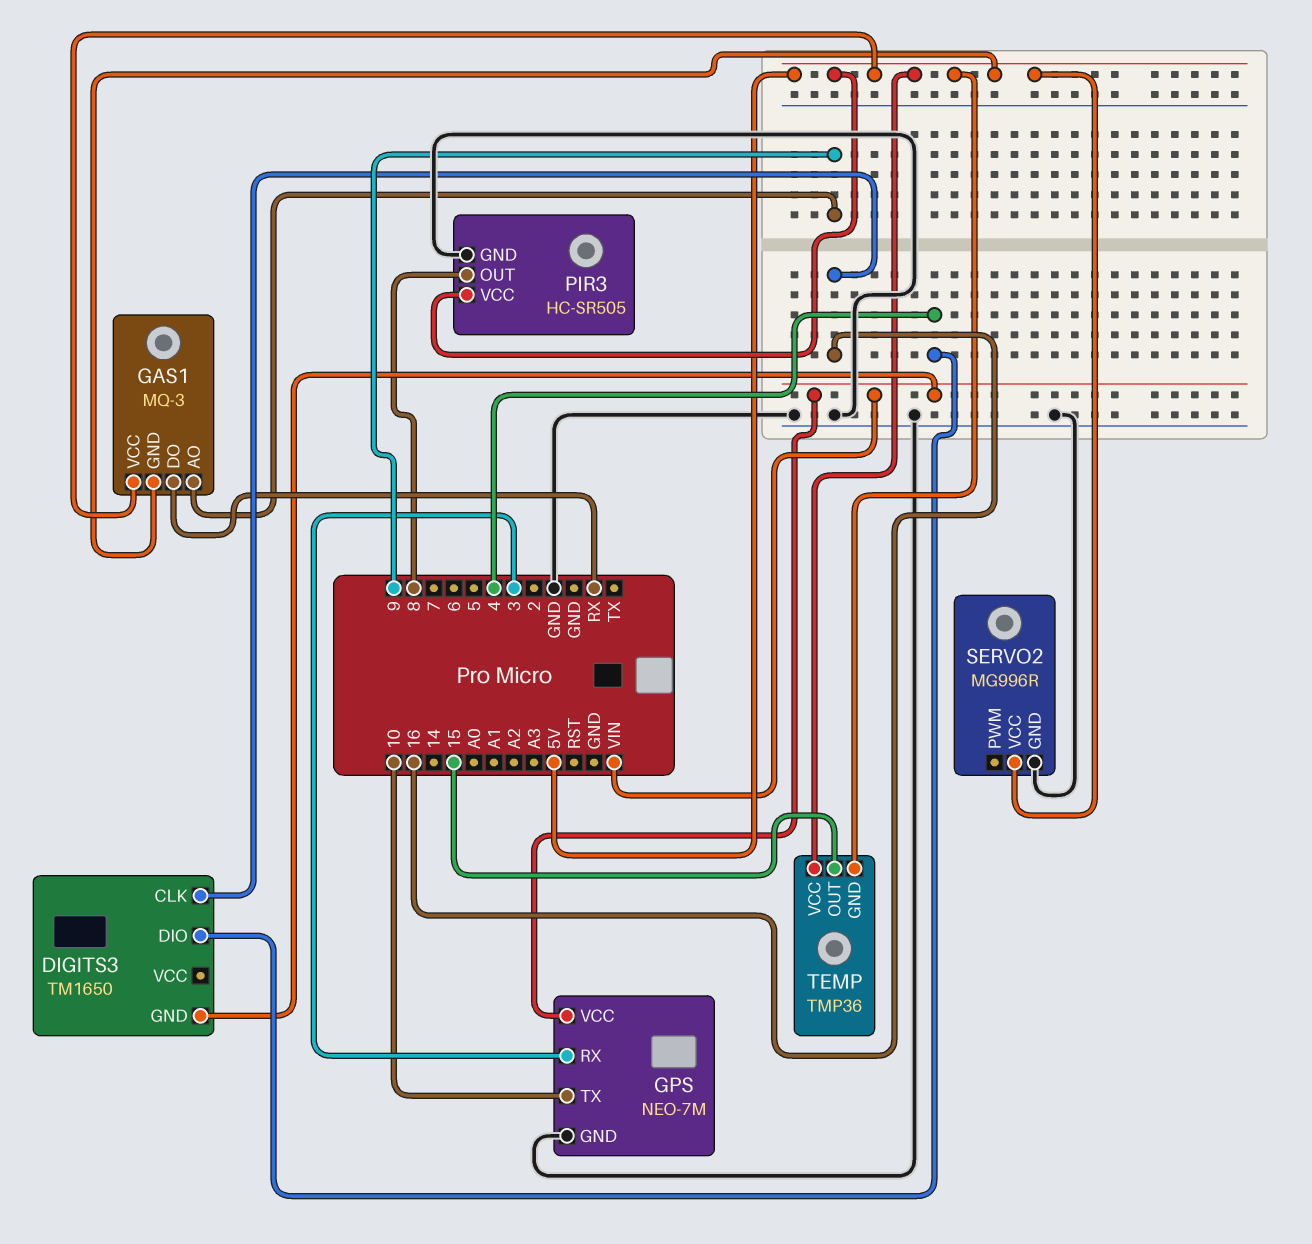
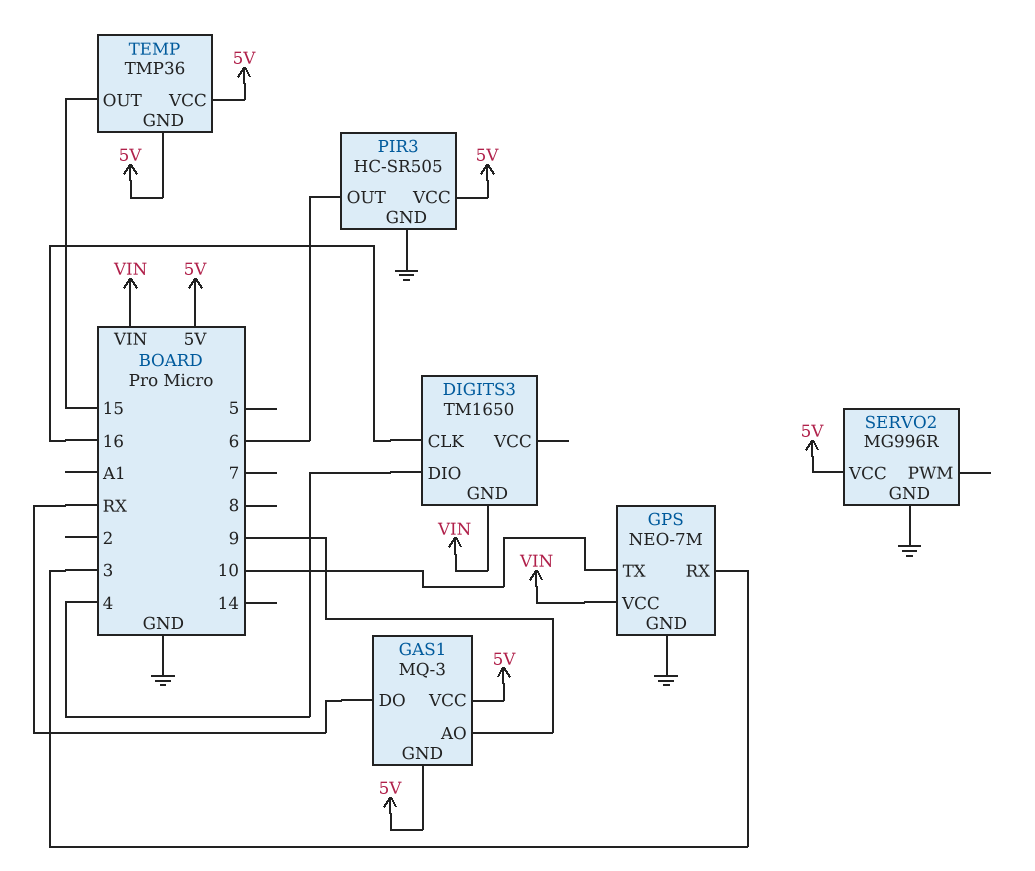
PIR3 pin OUT: 8 -> 6

